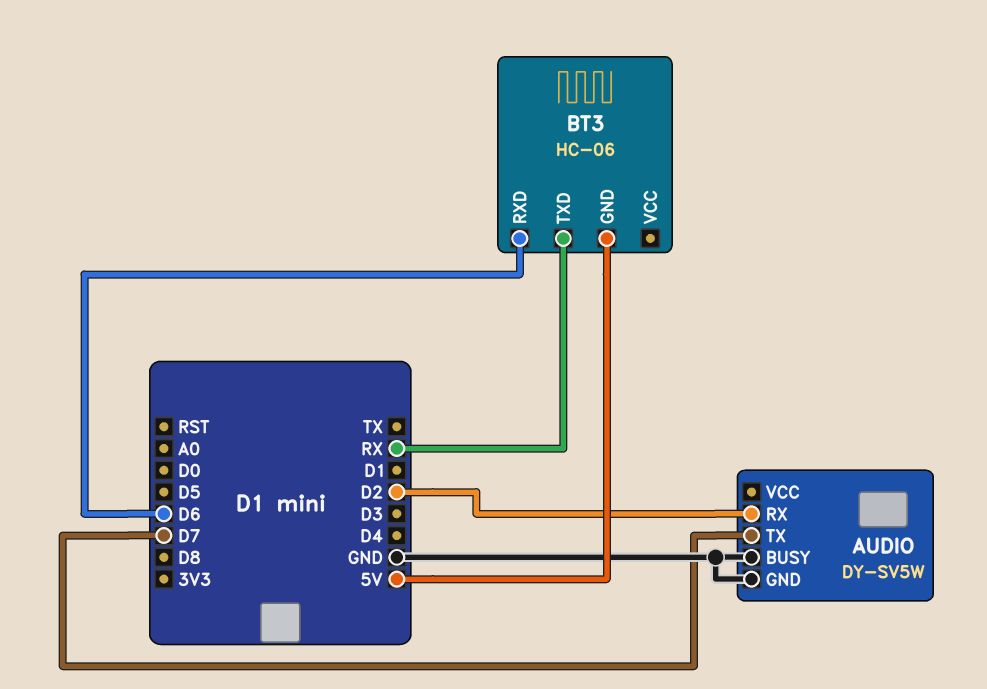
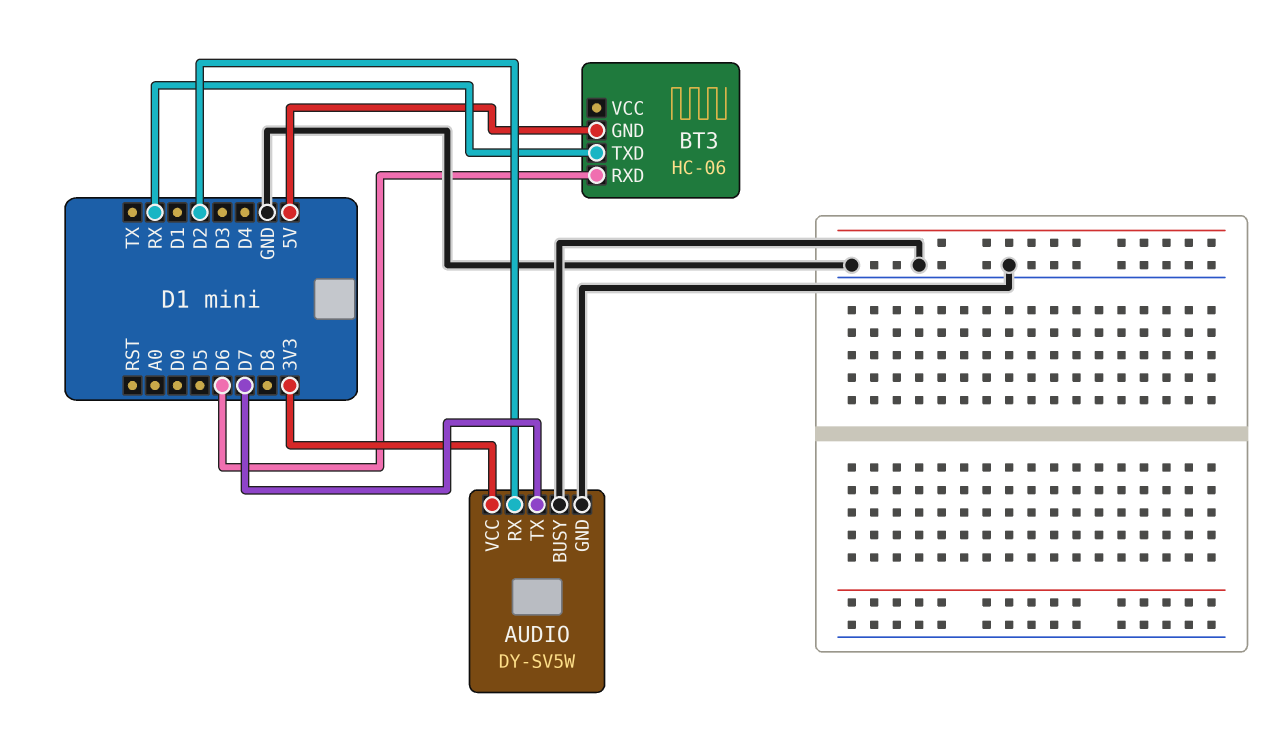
AUDIO pin VCC: none -> 3V3

